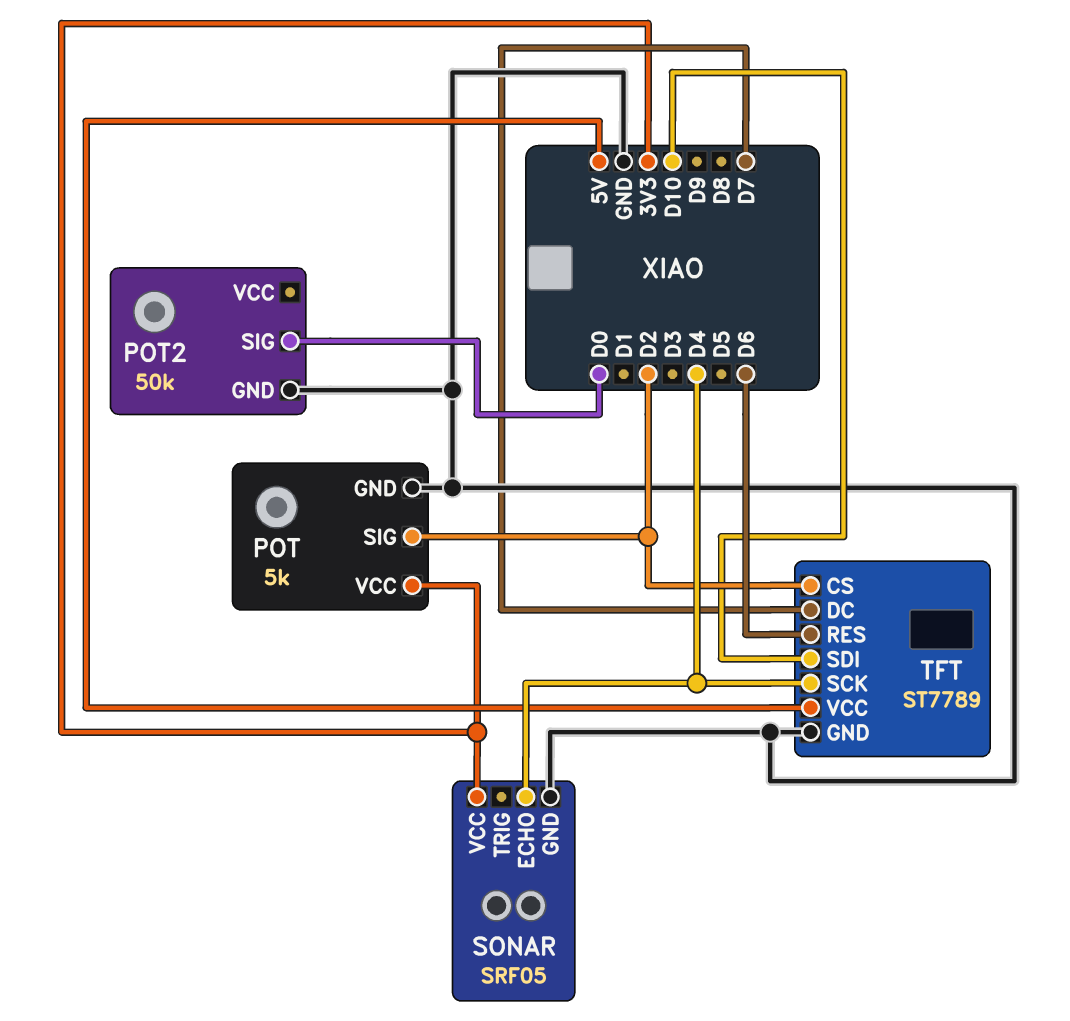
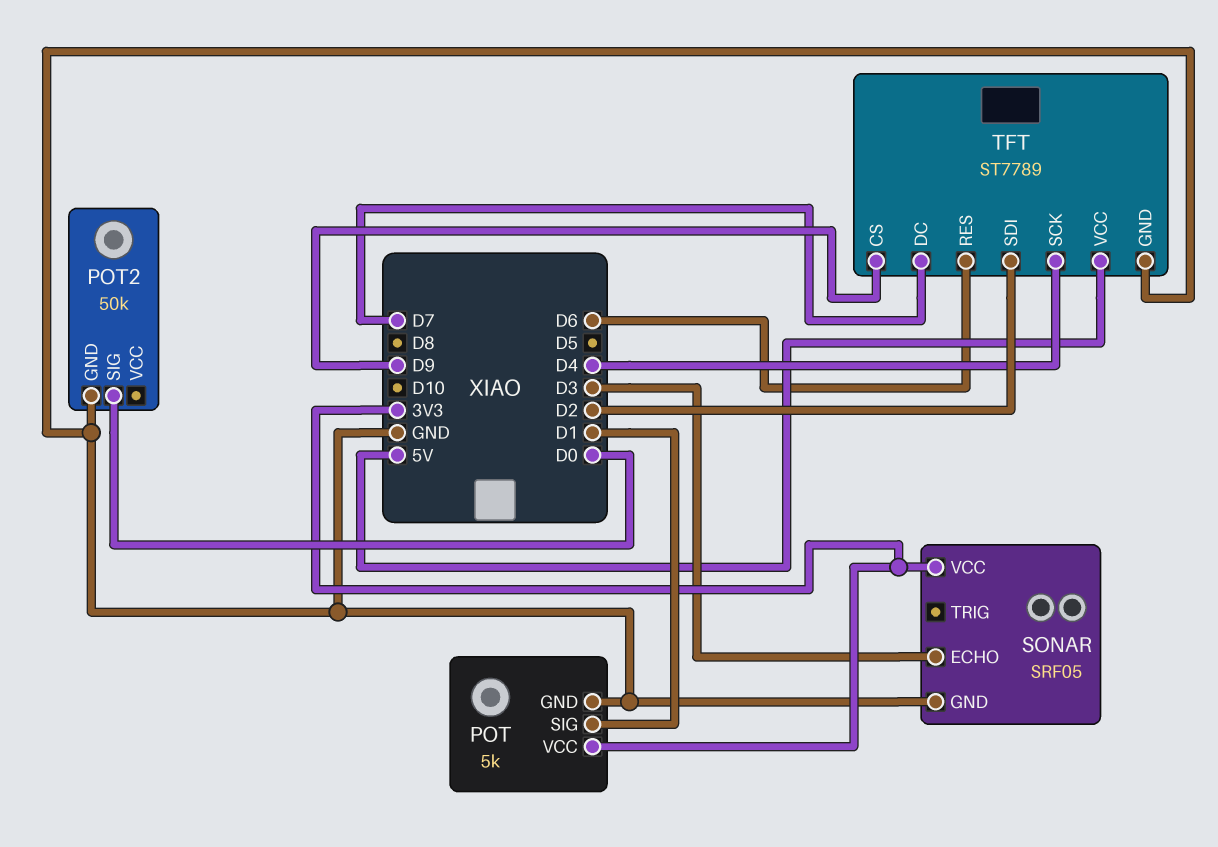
POT pin SIG: D2 -> D1
SONAR pin ECHO: D4 -> D3
TFT pin CS: D2 -> D9
TFT pin SDI: D10 -> D2

